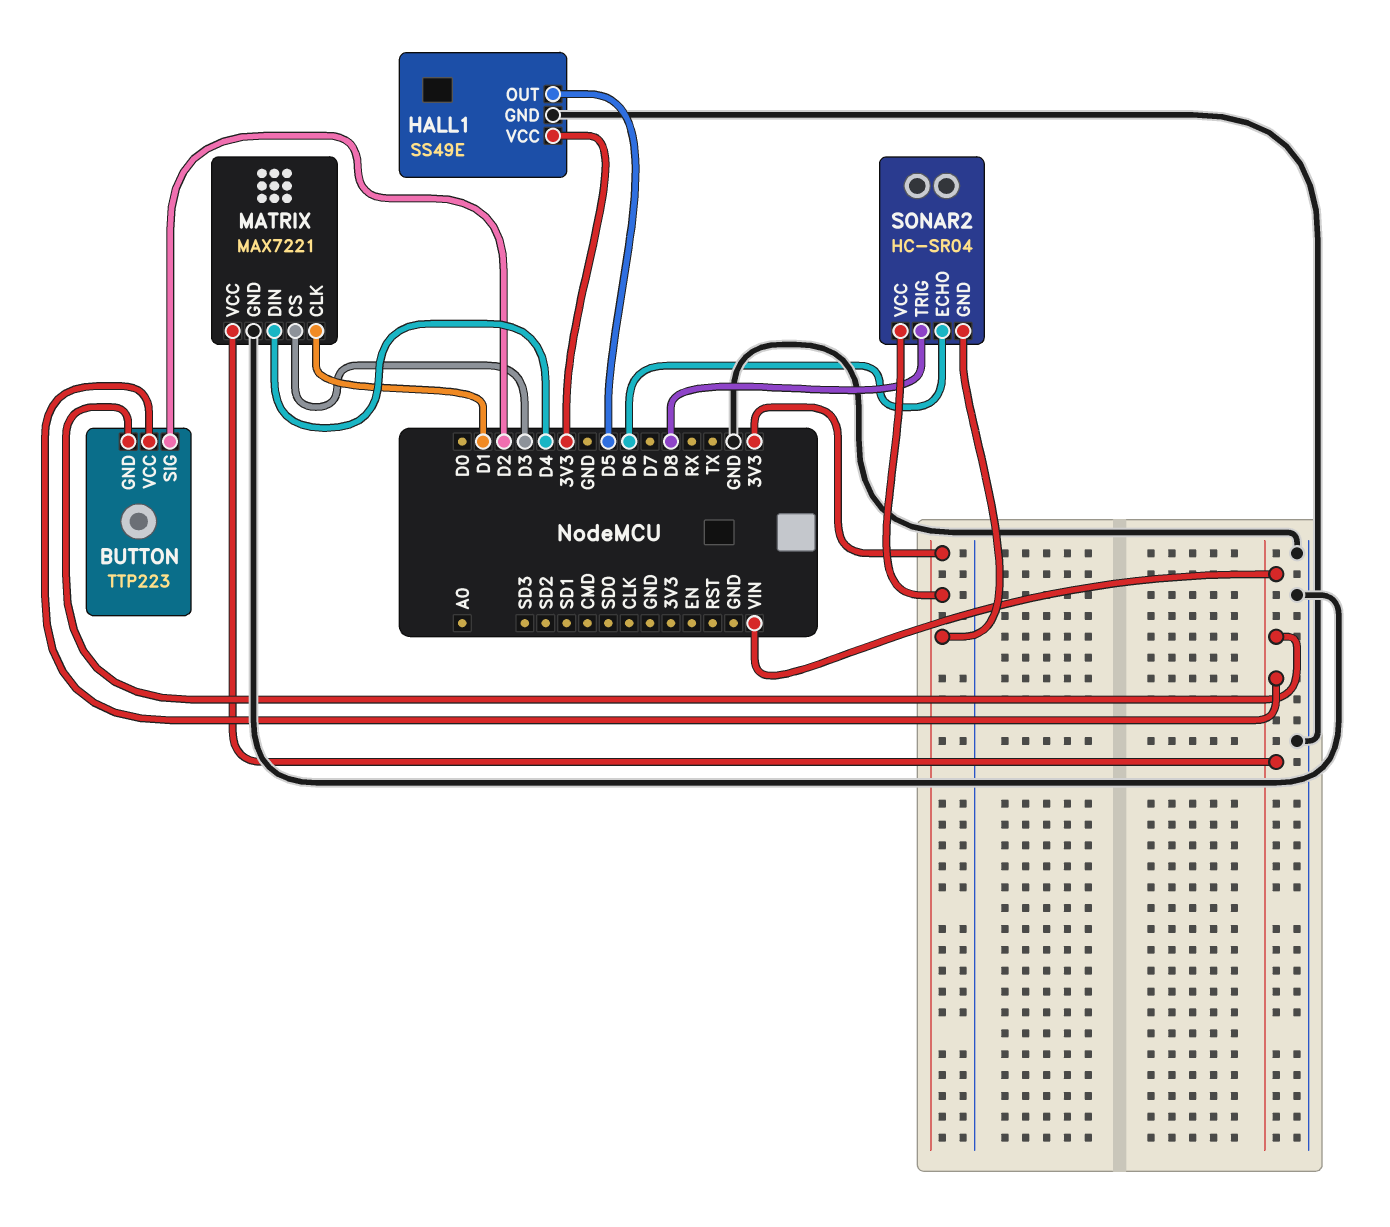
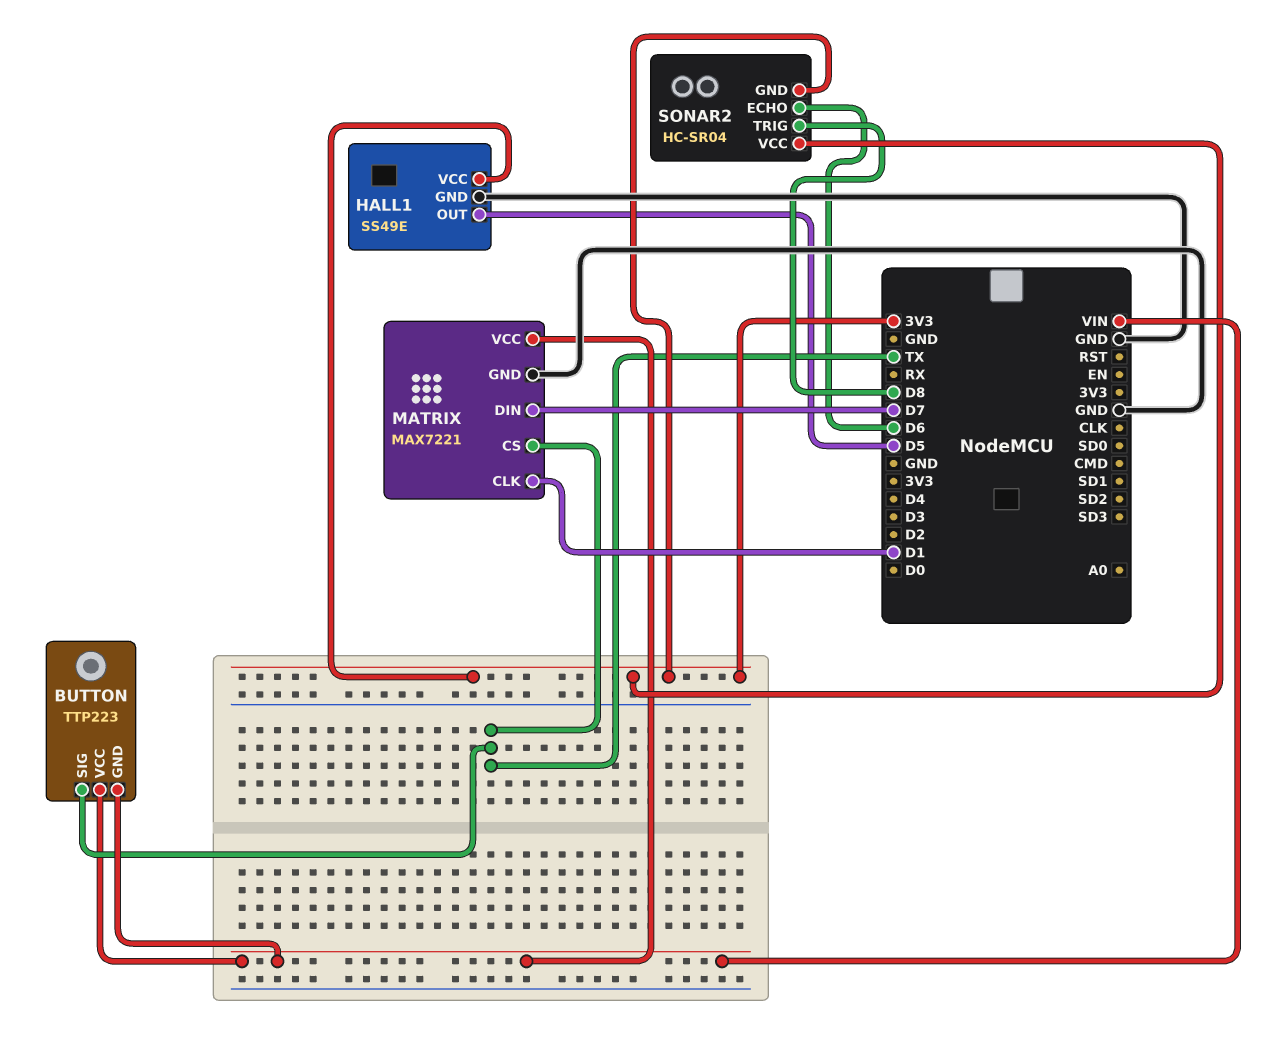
BUTTON pin SIG: D2 -> TX
MATRIX pin CS: D3 -> TX
MATRIX pin DIN: D4 -> D7

